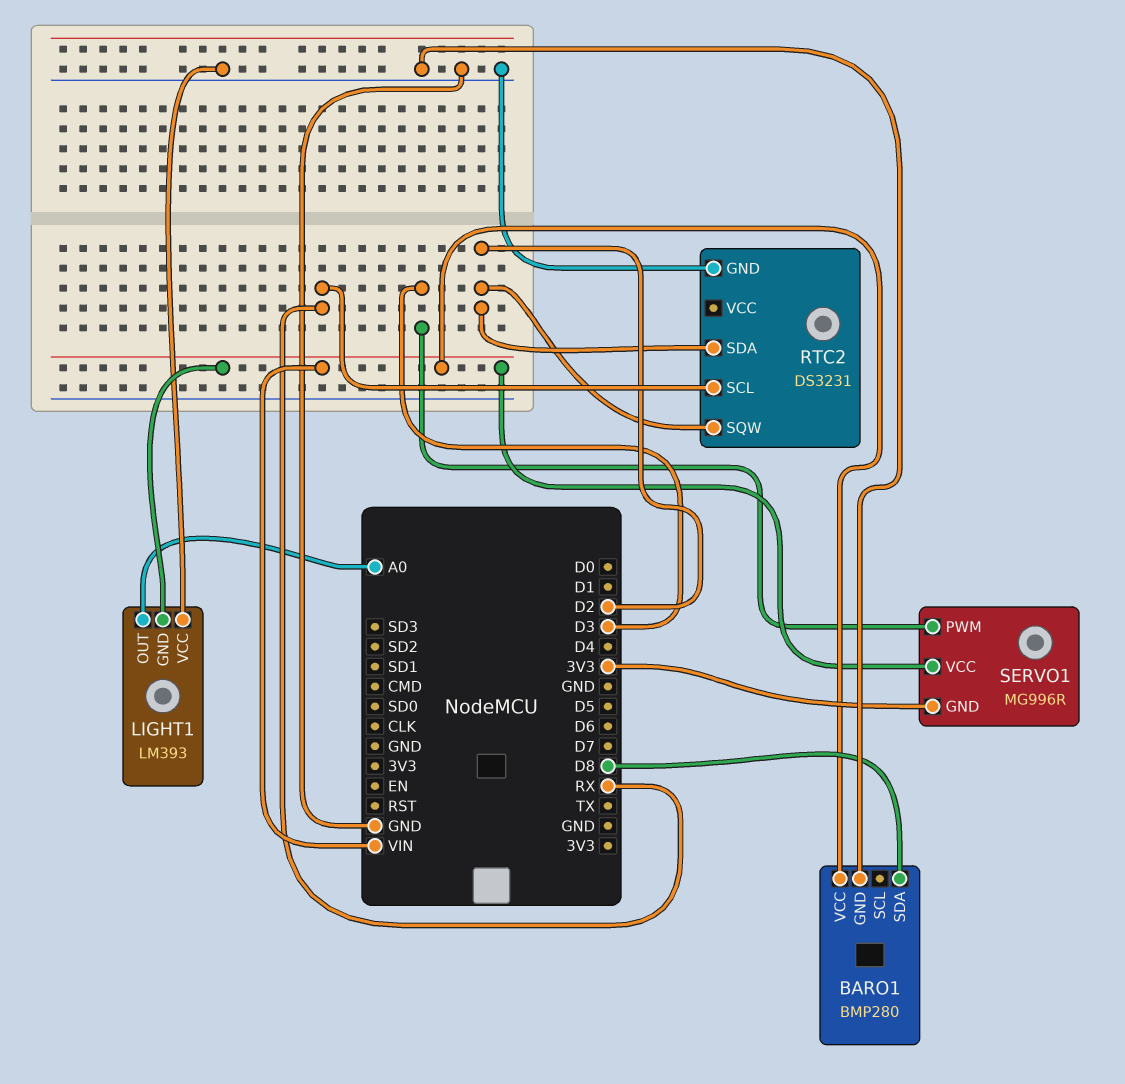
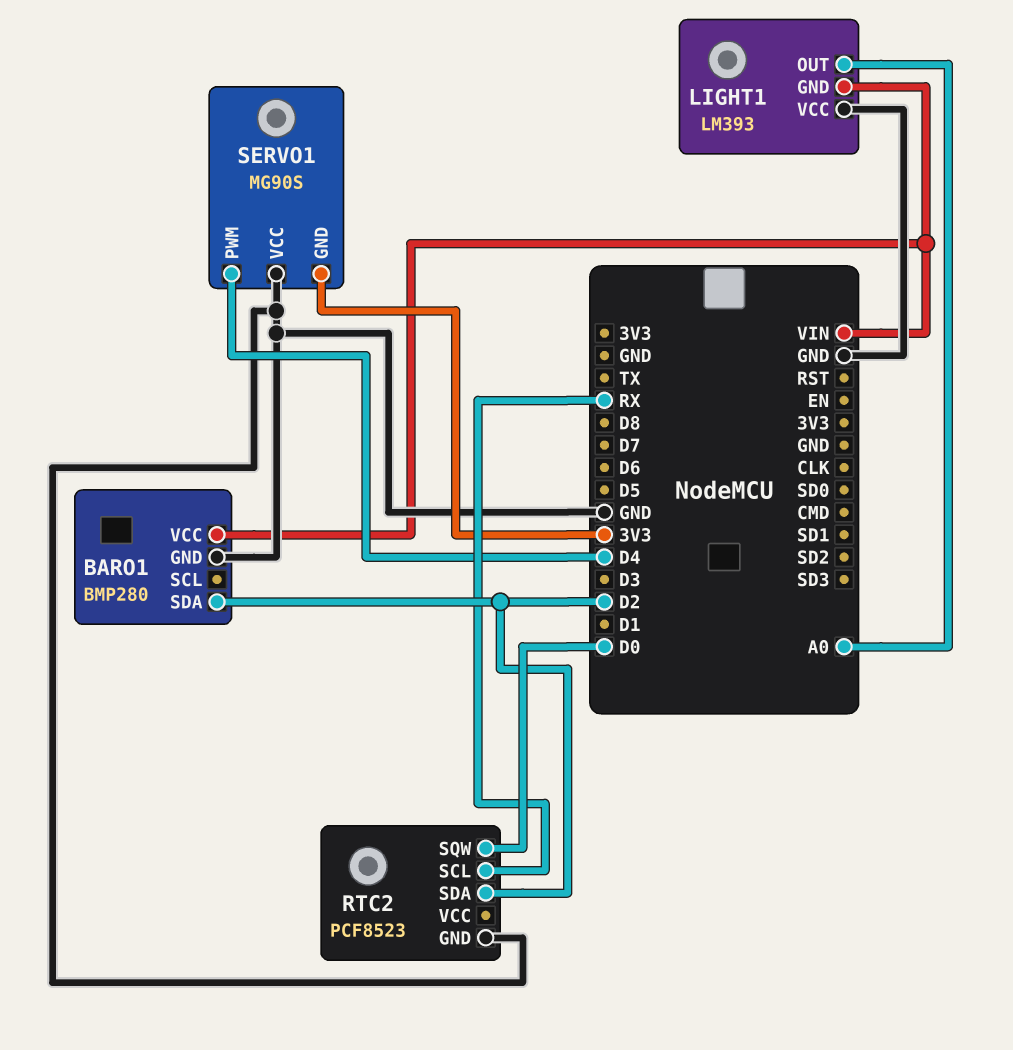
BARO1 pin SDA: D8 -> D2
RTC2: DS3231 -> PCF8523
RTC2 pin SQW: D2 -> D0
SERVO1: MG996R -> MG90S
SERVO1 pin PWM: D3 -> D4
SERVO1 pin VCC: VIN -> GND

